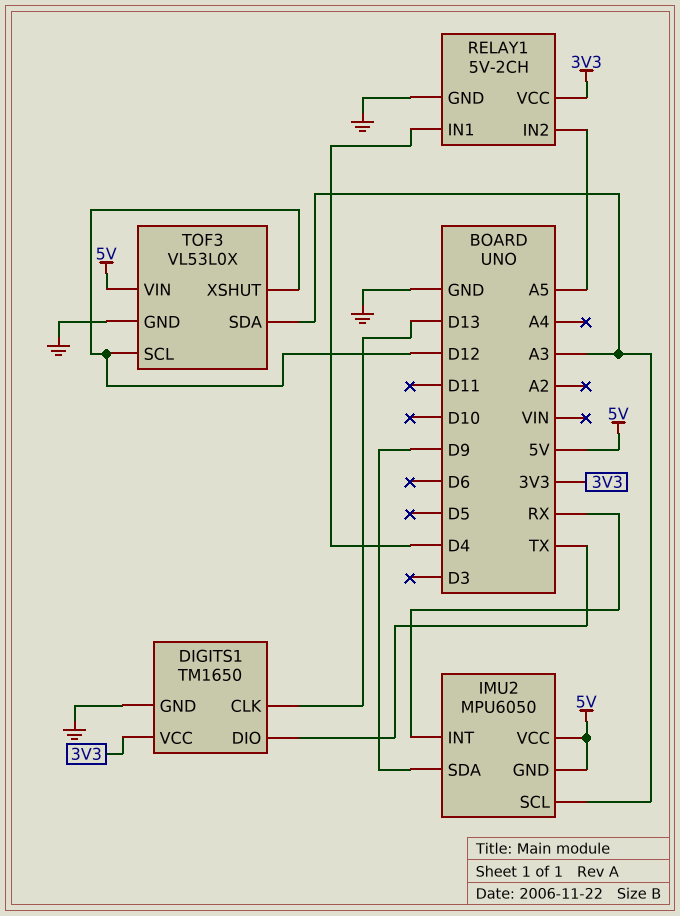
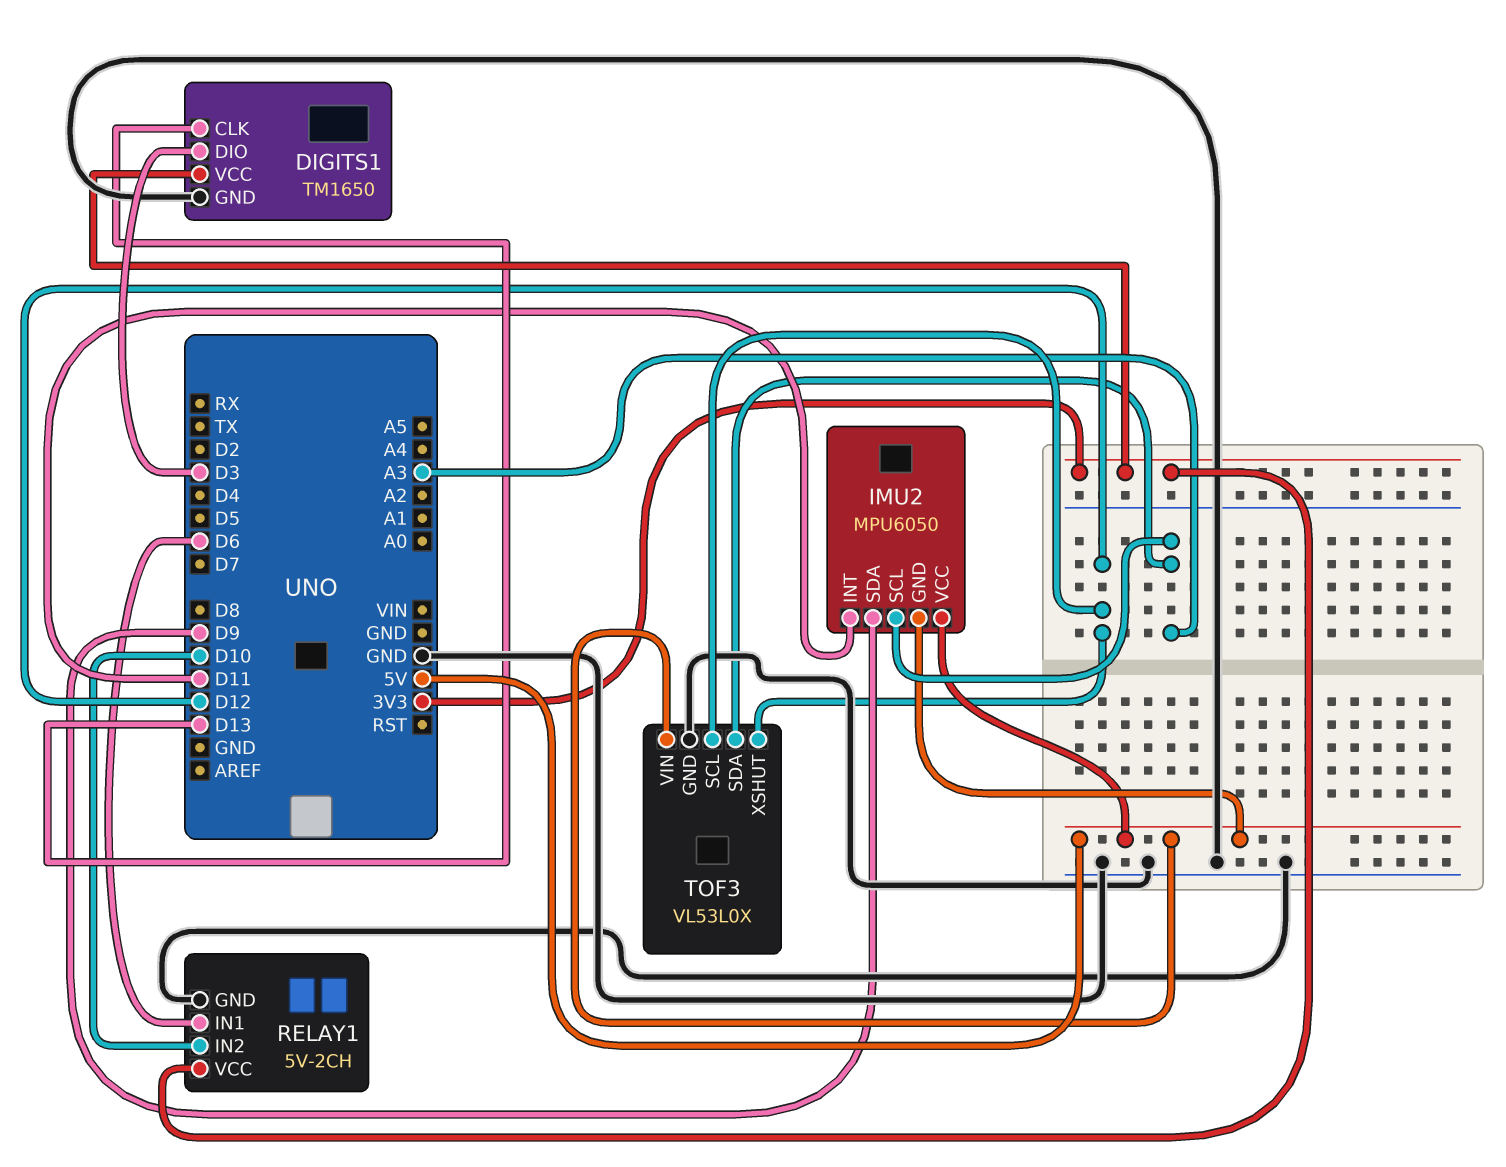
DIGITS1 pin DIO: TX -> D3
IMU2 pin INT: RX -> D11
RELAY1 pin IN1: D4 -> D6
RELAY1 pin IN2: A5 -> D10

